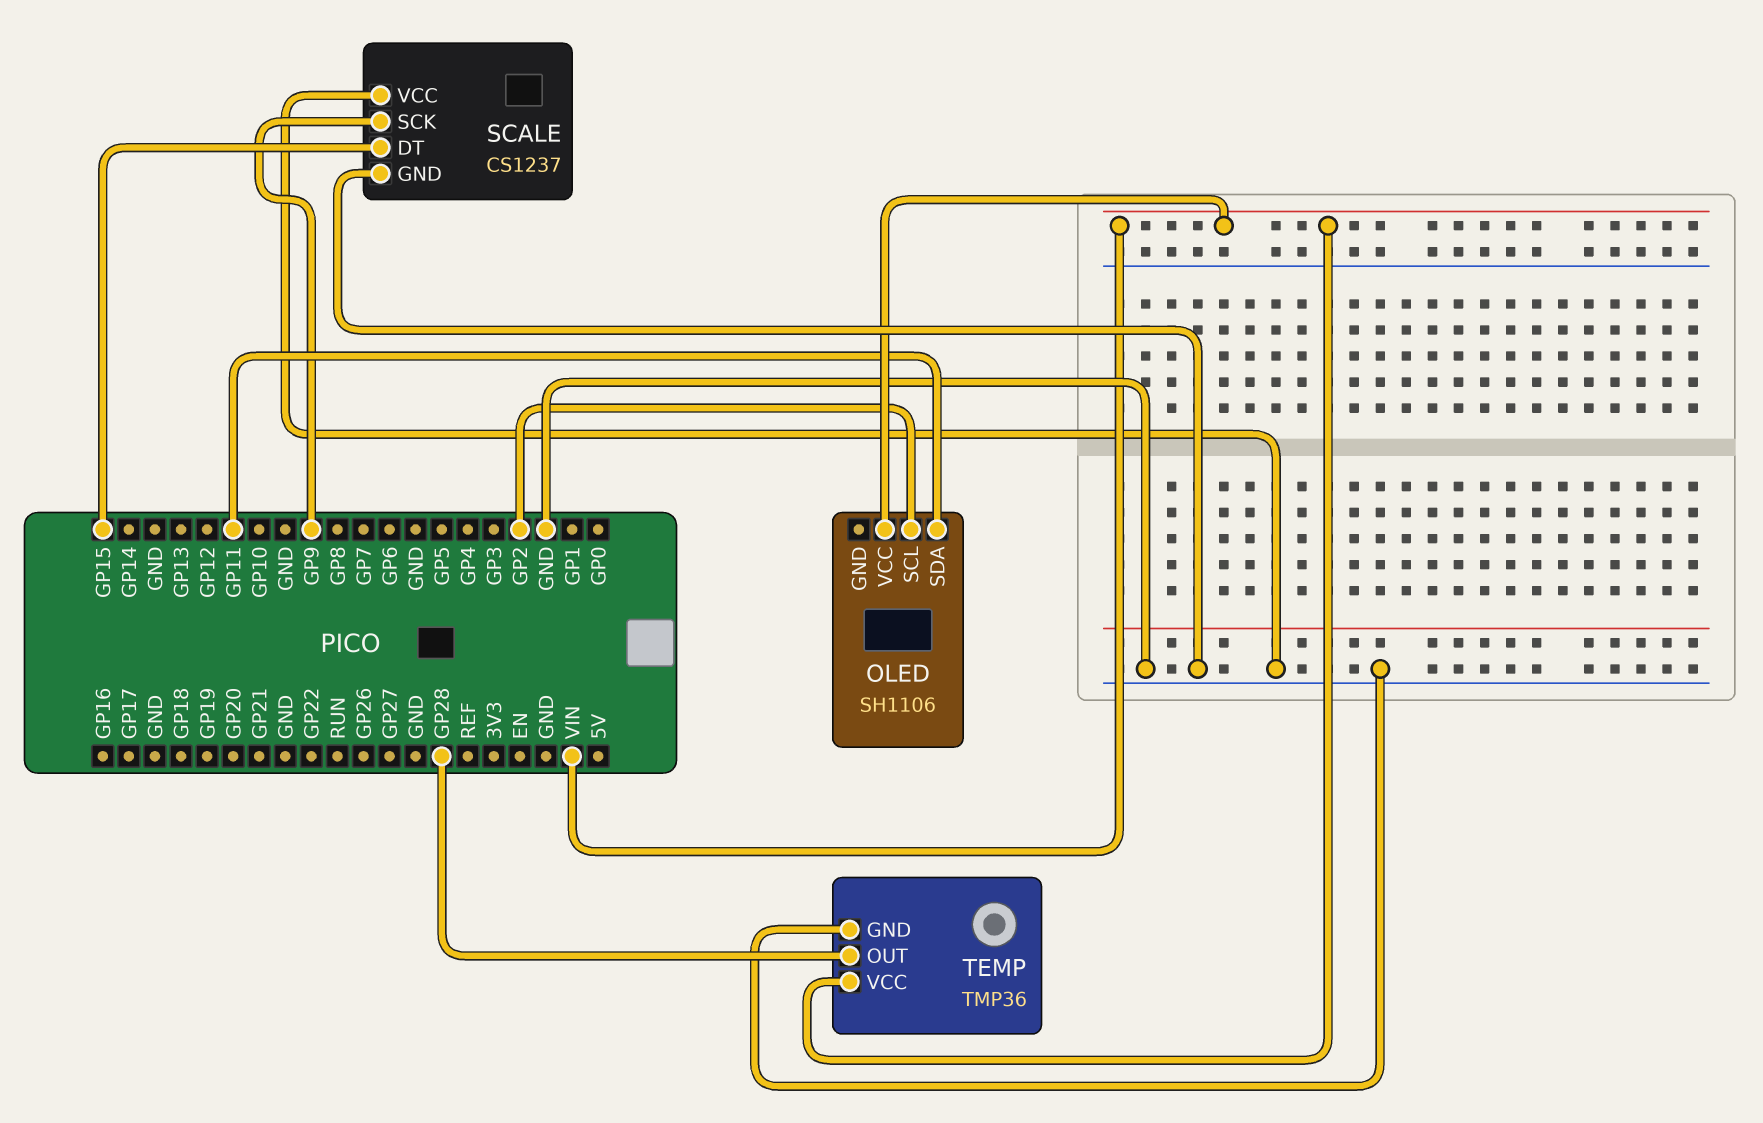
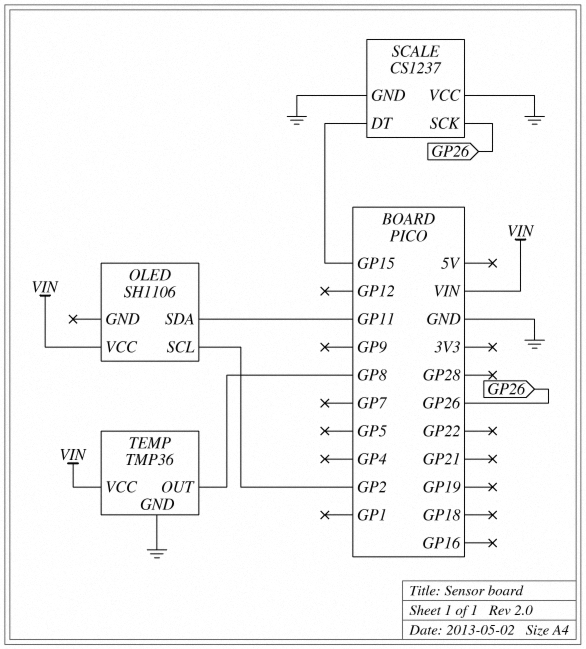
SCALE pin SCK: GP9 -> GP26
TEMP pin OUT: GP28 -> GP8

